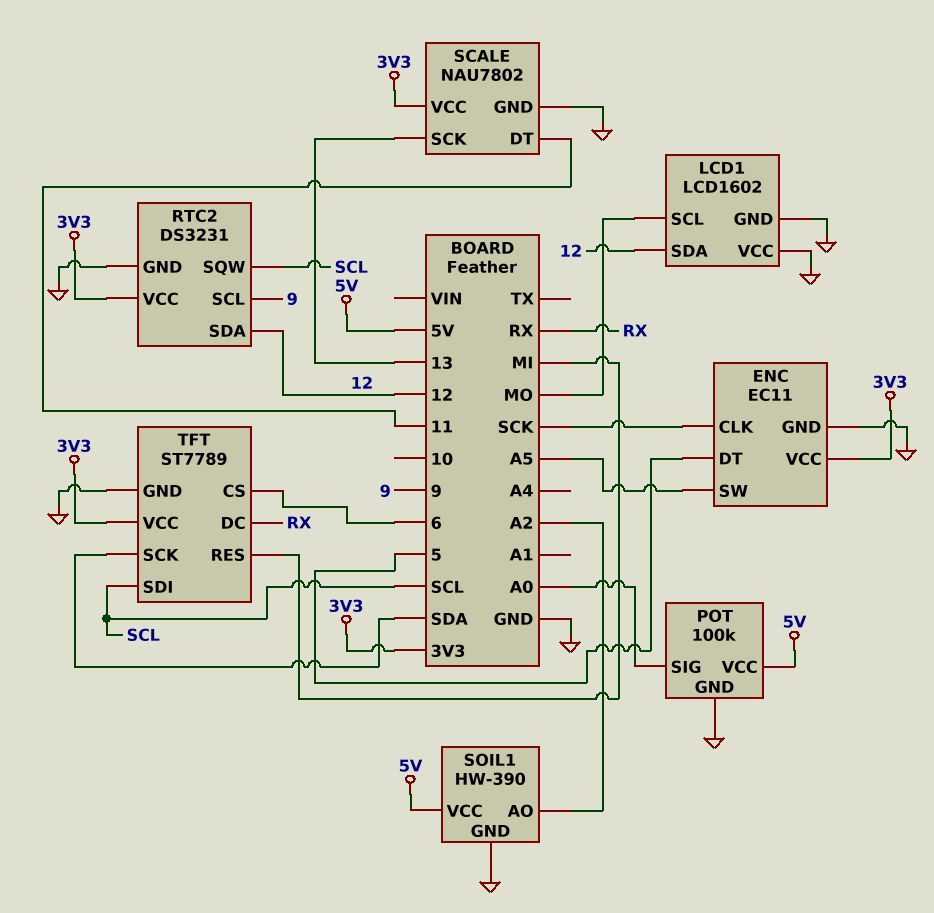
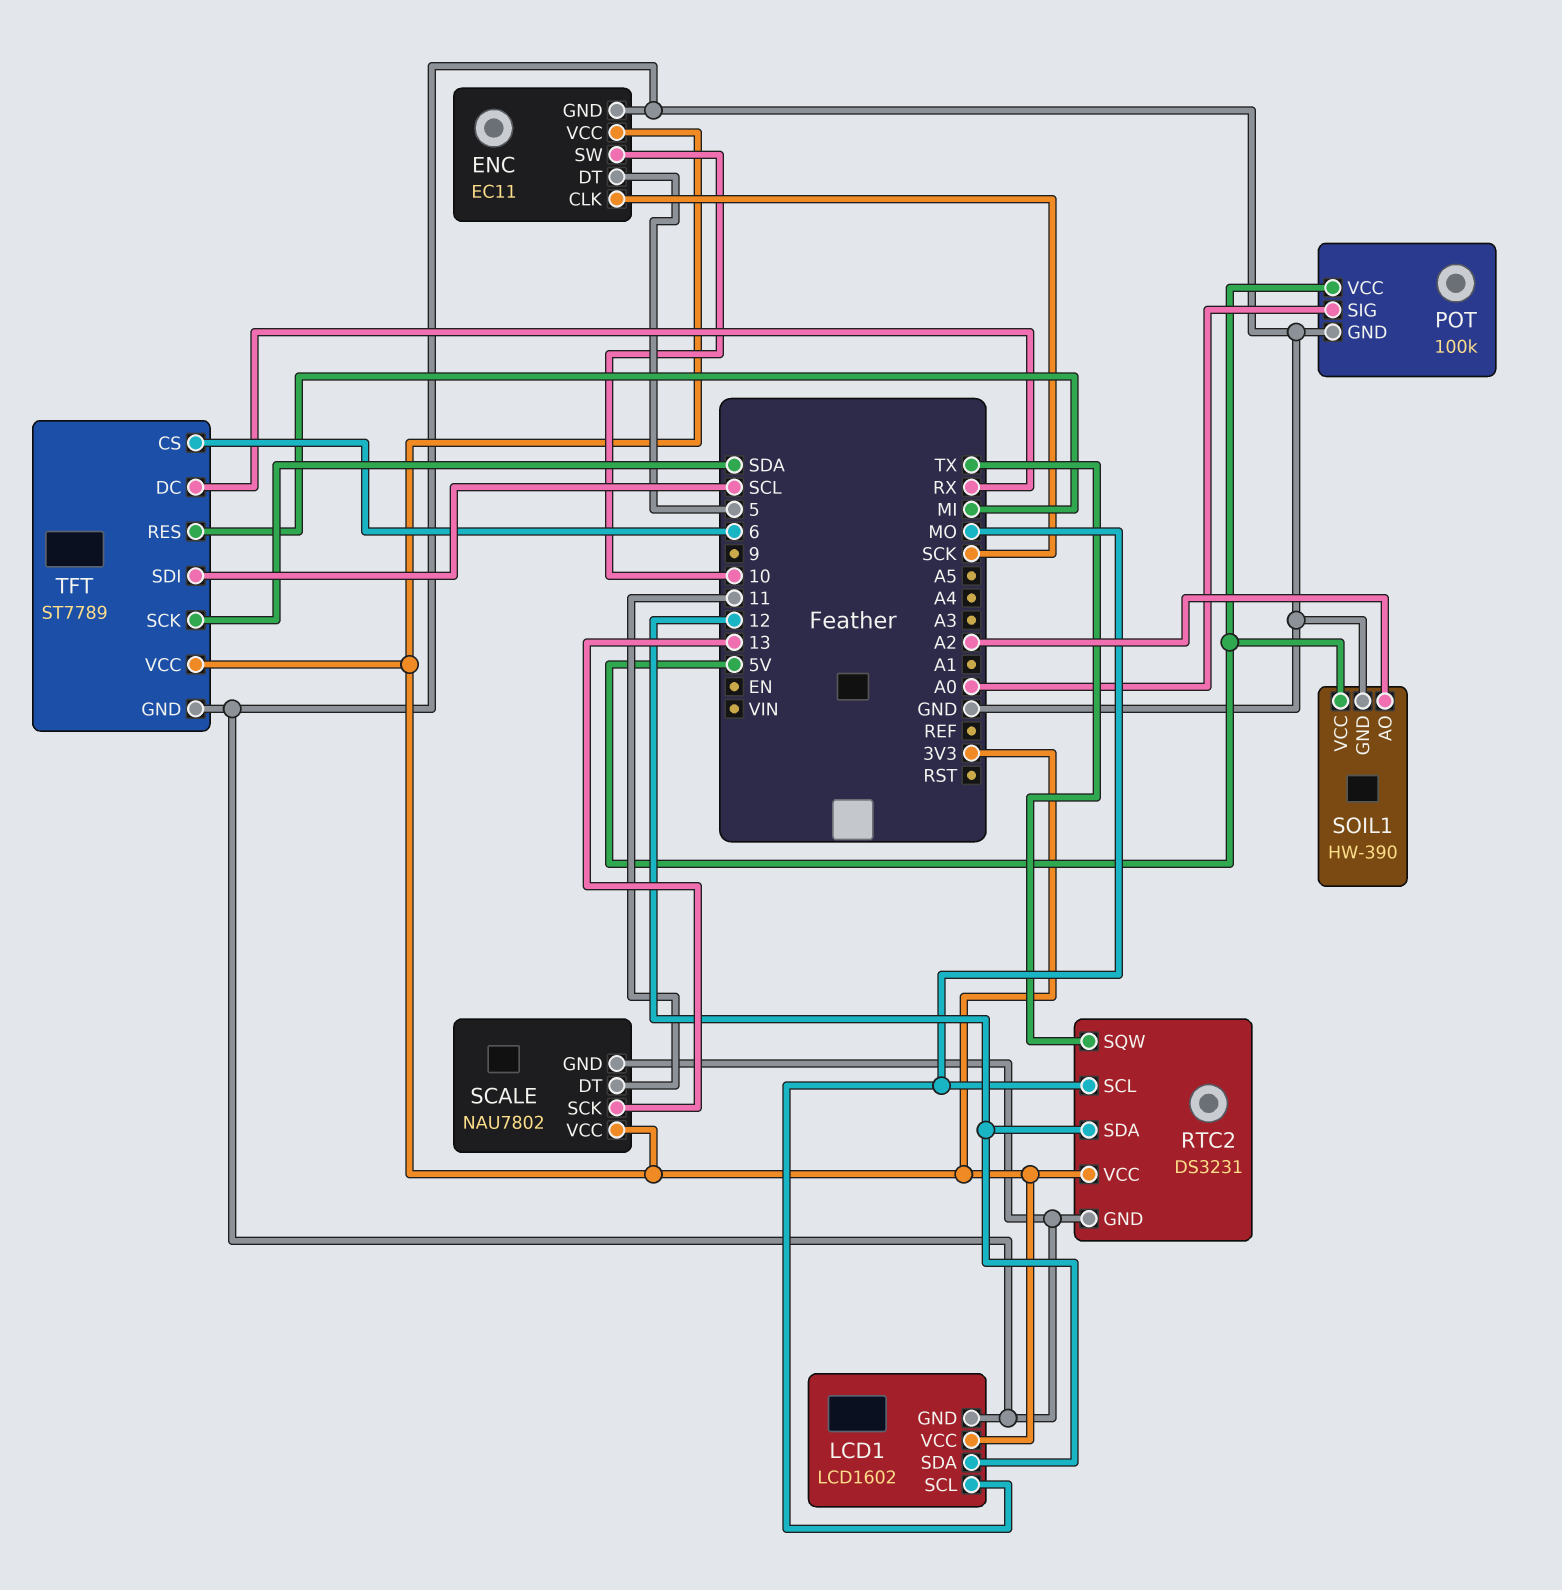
ENC pin SW: A5 -> 10
LCD1 pin VCC: GND -> 3V3
RTC2 pin SCL: 9 -> MO
RTC2 pin SQW: SCL -> TX

